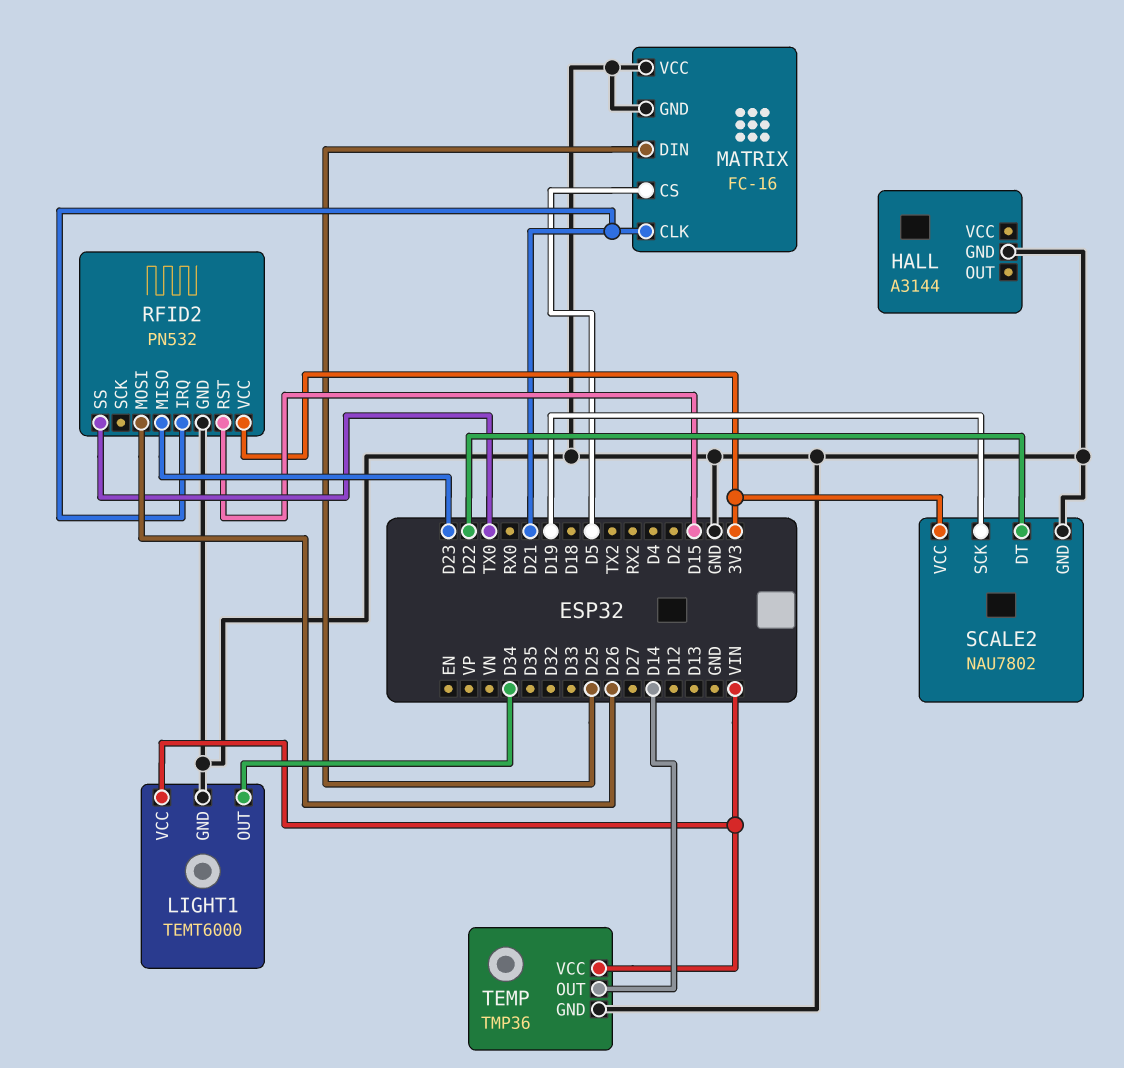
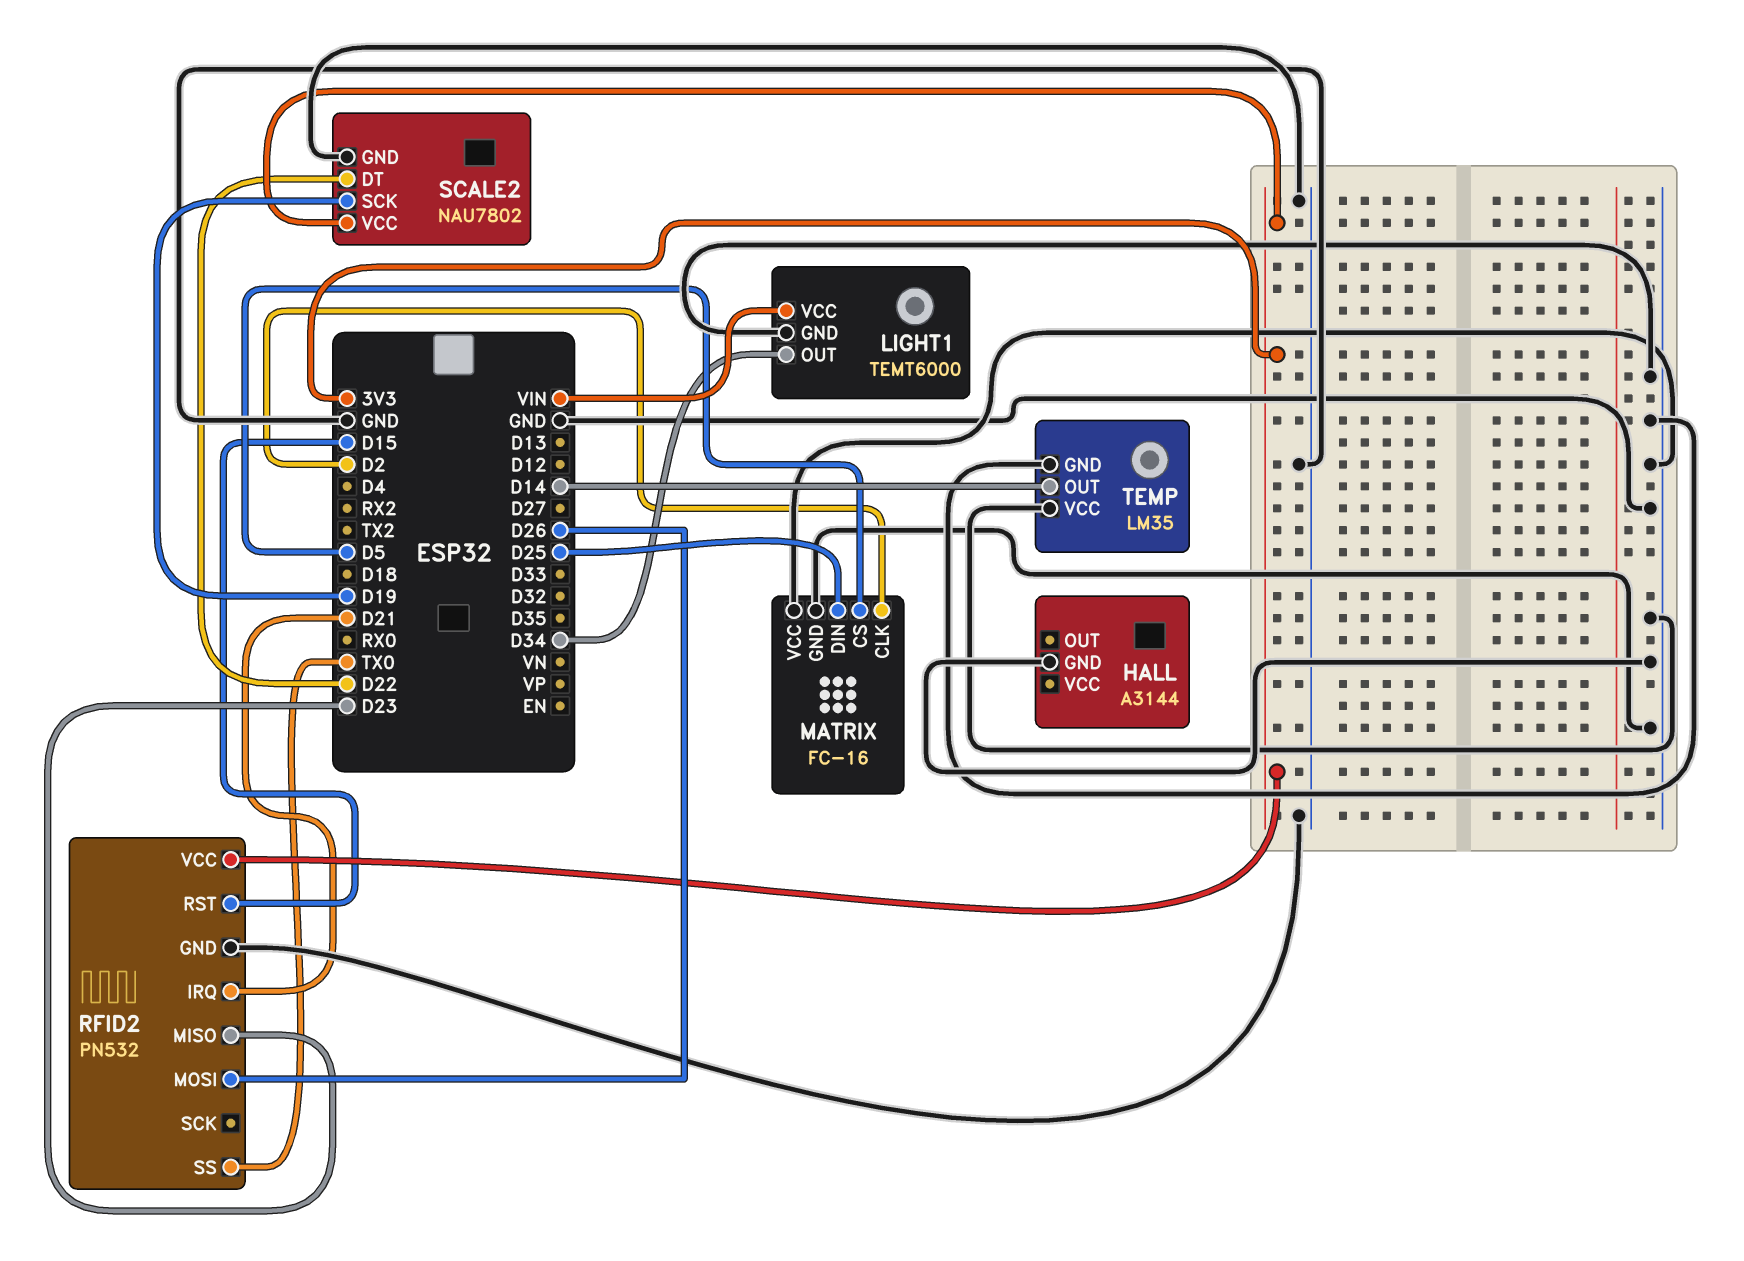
MATRIX pin CLK: D21 -> D2
TEMP: TMP36 -> LM35
TEMP pin VCC: VIN -> GND

